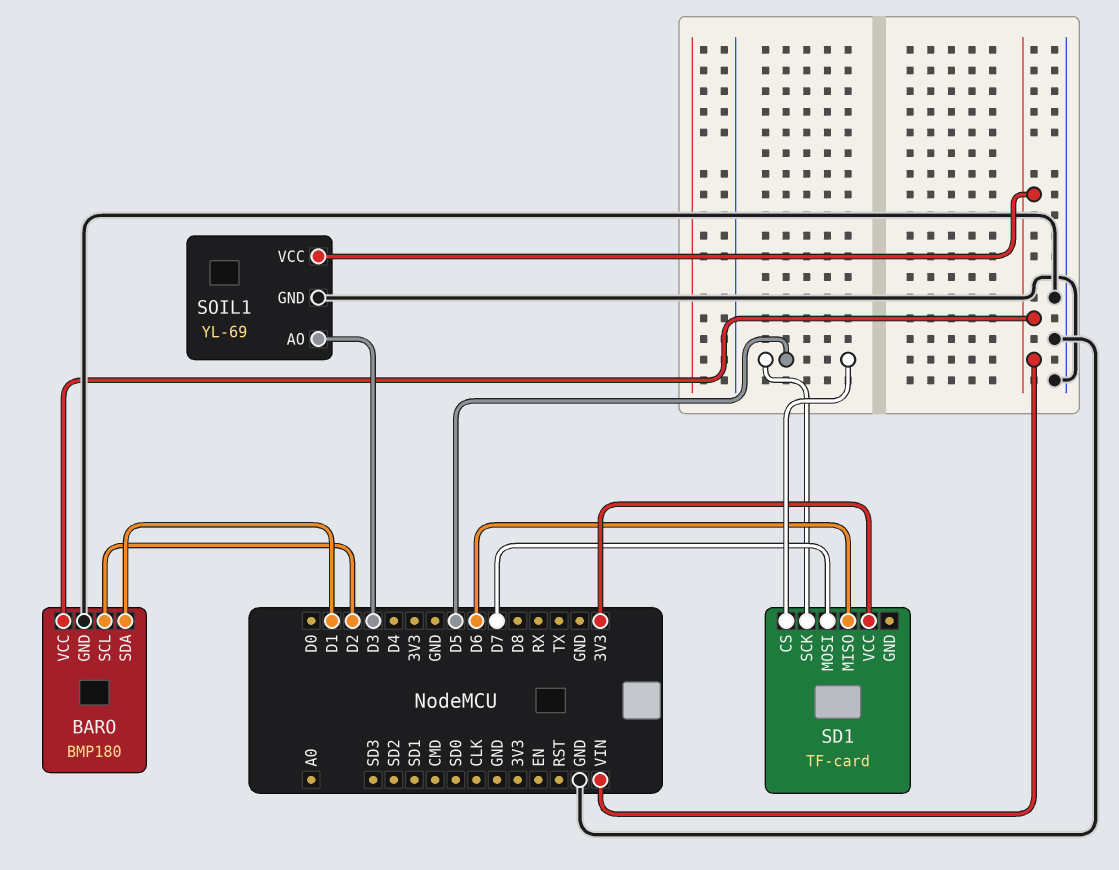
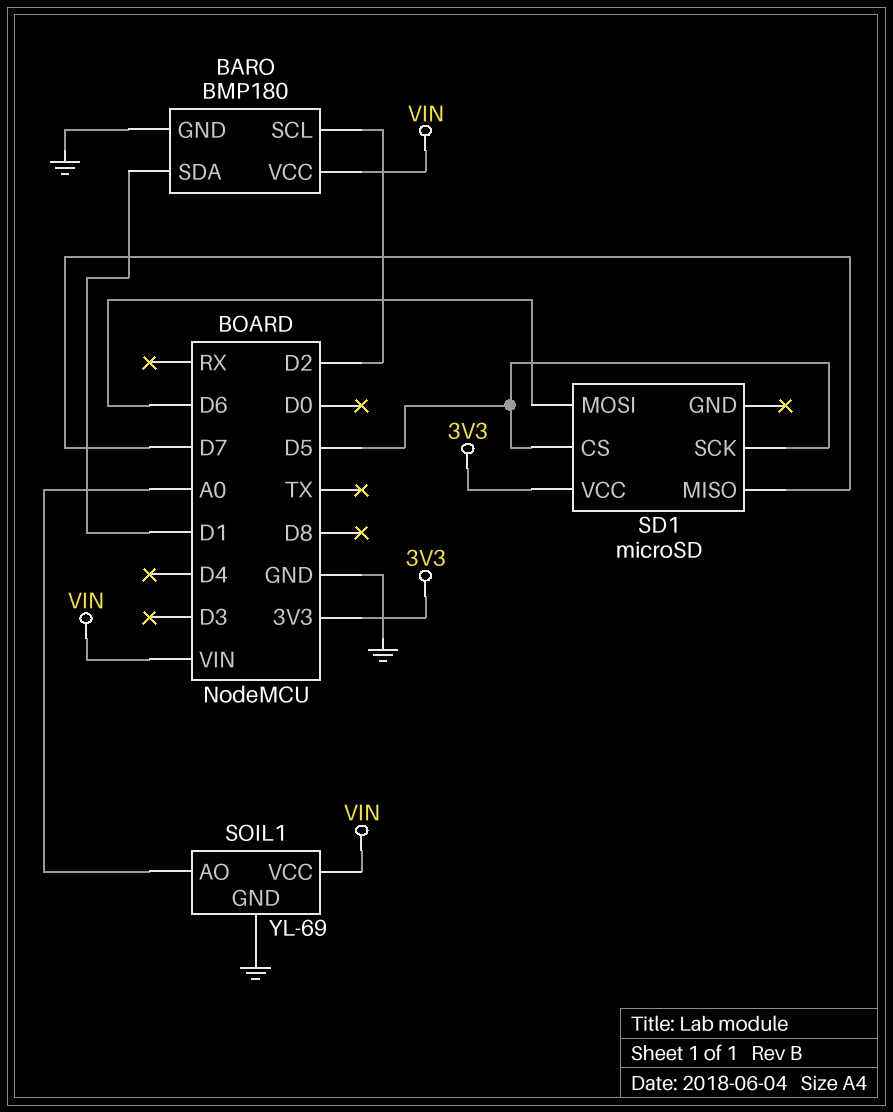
SD1: TF-card -> microSD
SD1 pin MISO: D6 -> D7
SD1 pin MOSI: D7 -> D6
SOIL1 pin AO: D3 -> A0

